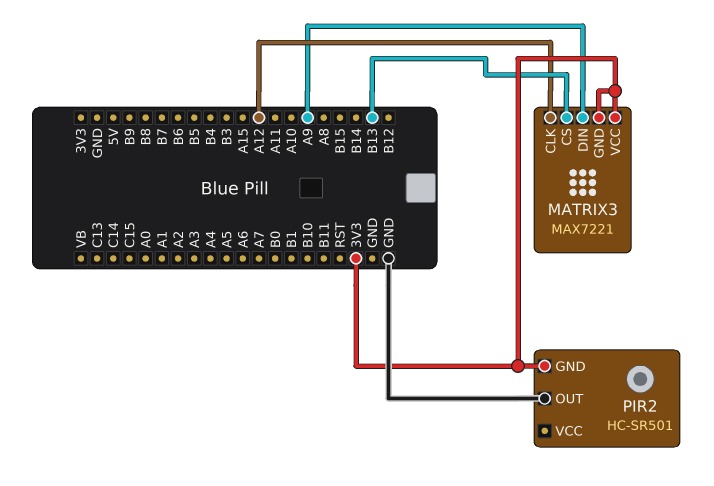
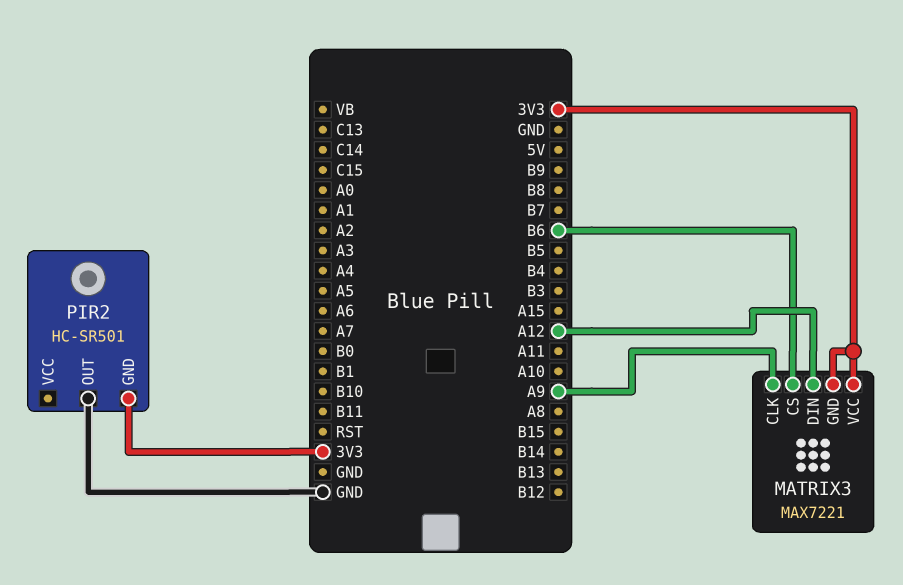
MATRIX3 pin CLK: A12 -> A9
MATRIX3 pin CS: B13 -> B6
MATRIX3 pin DIN: A9 -> A12

